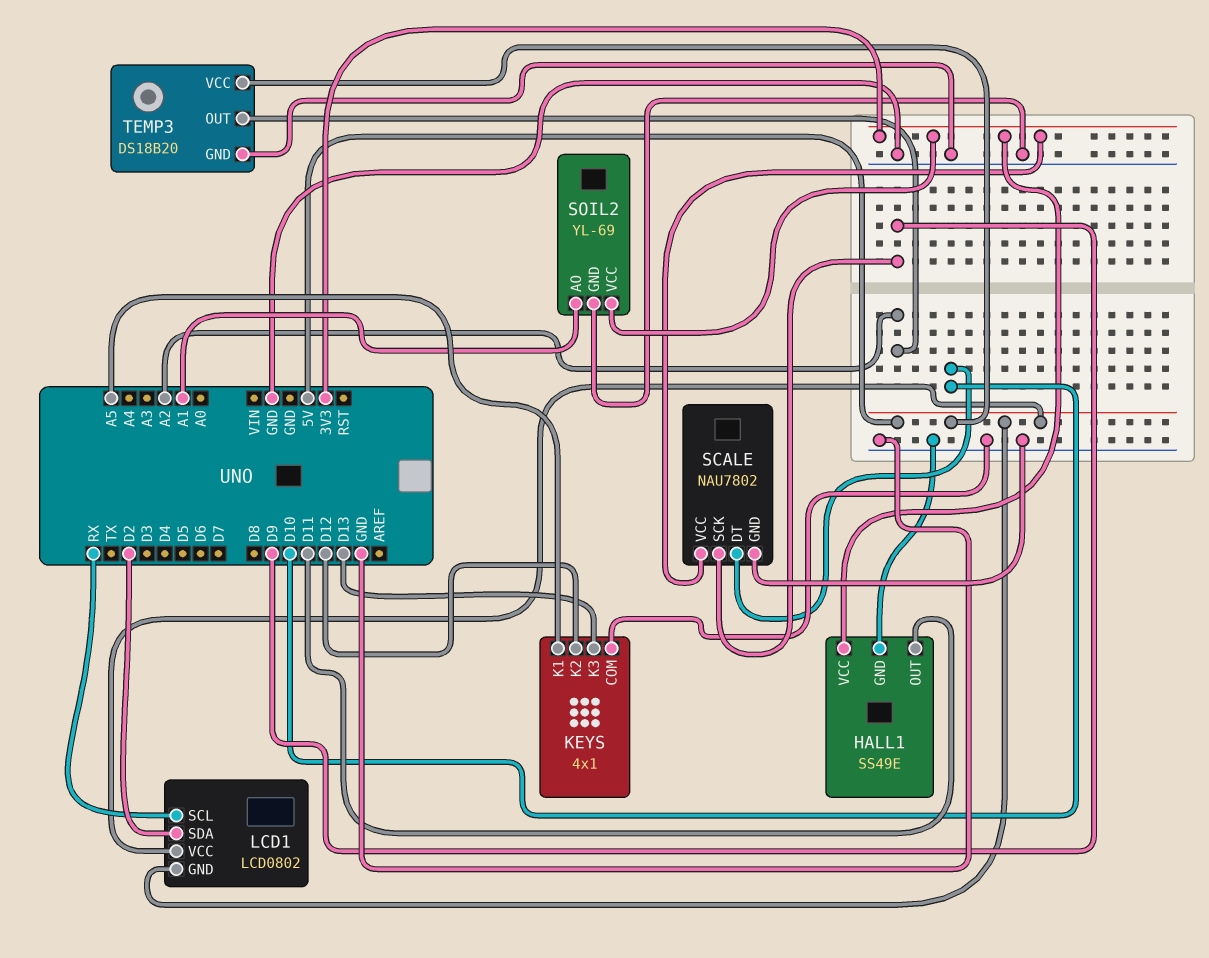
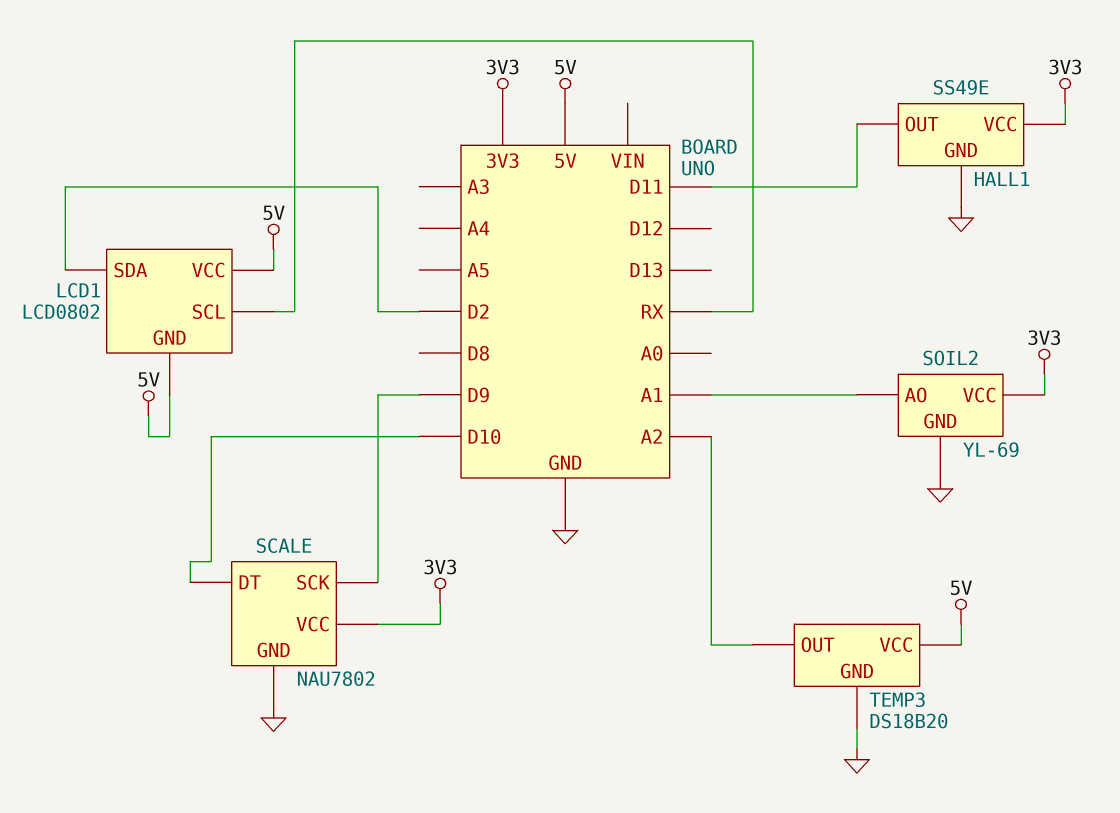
KEYS: 4x1 -> none
KEYS pin COM: GND -> none
KEYS pin K1: A5 -> none
KEYS pin K2: D12 -> none
KEYS pin K3: D13 -> none

